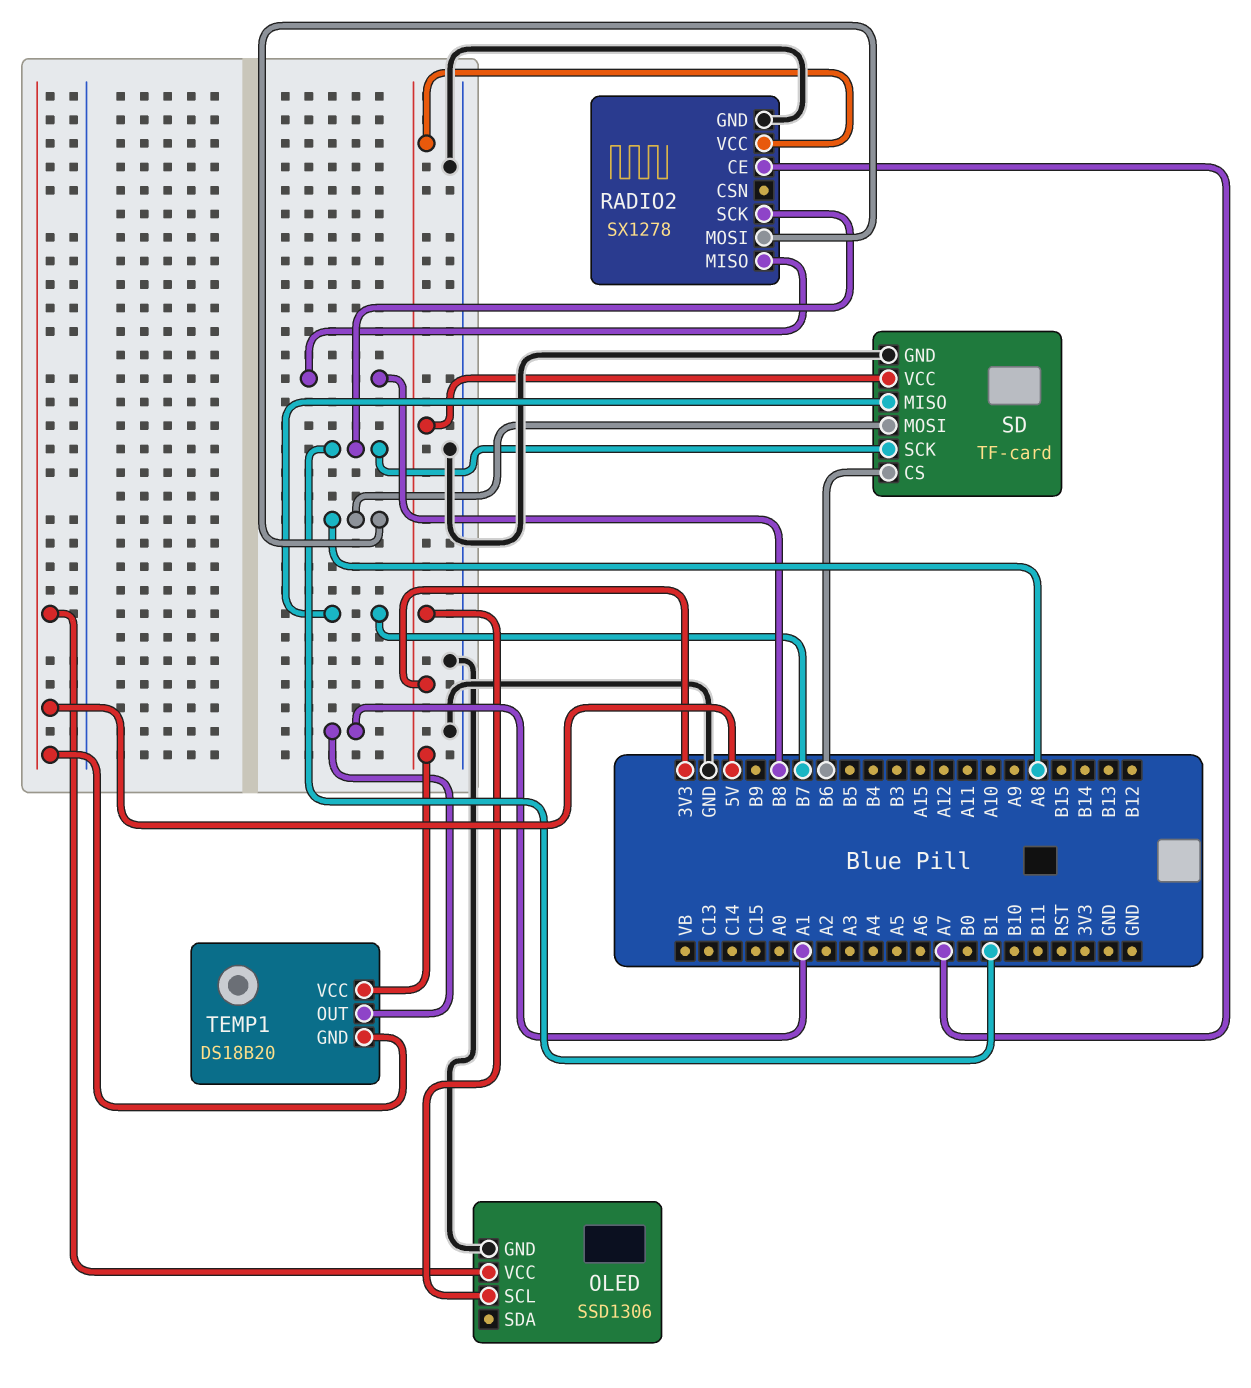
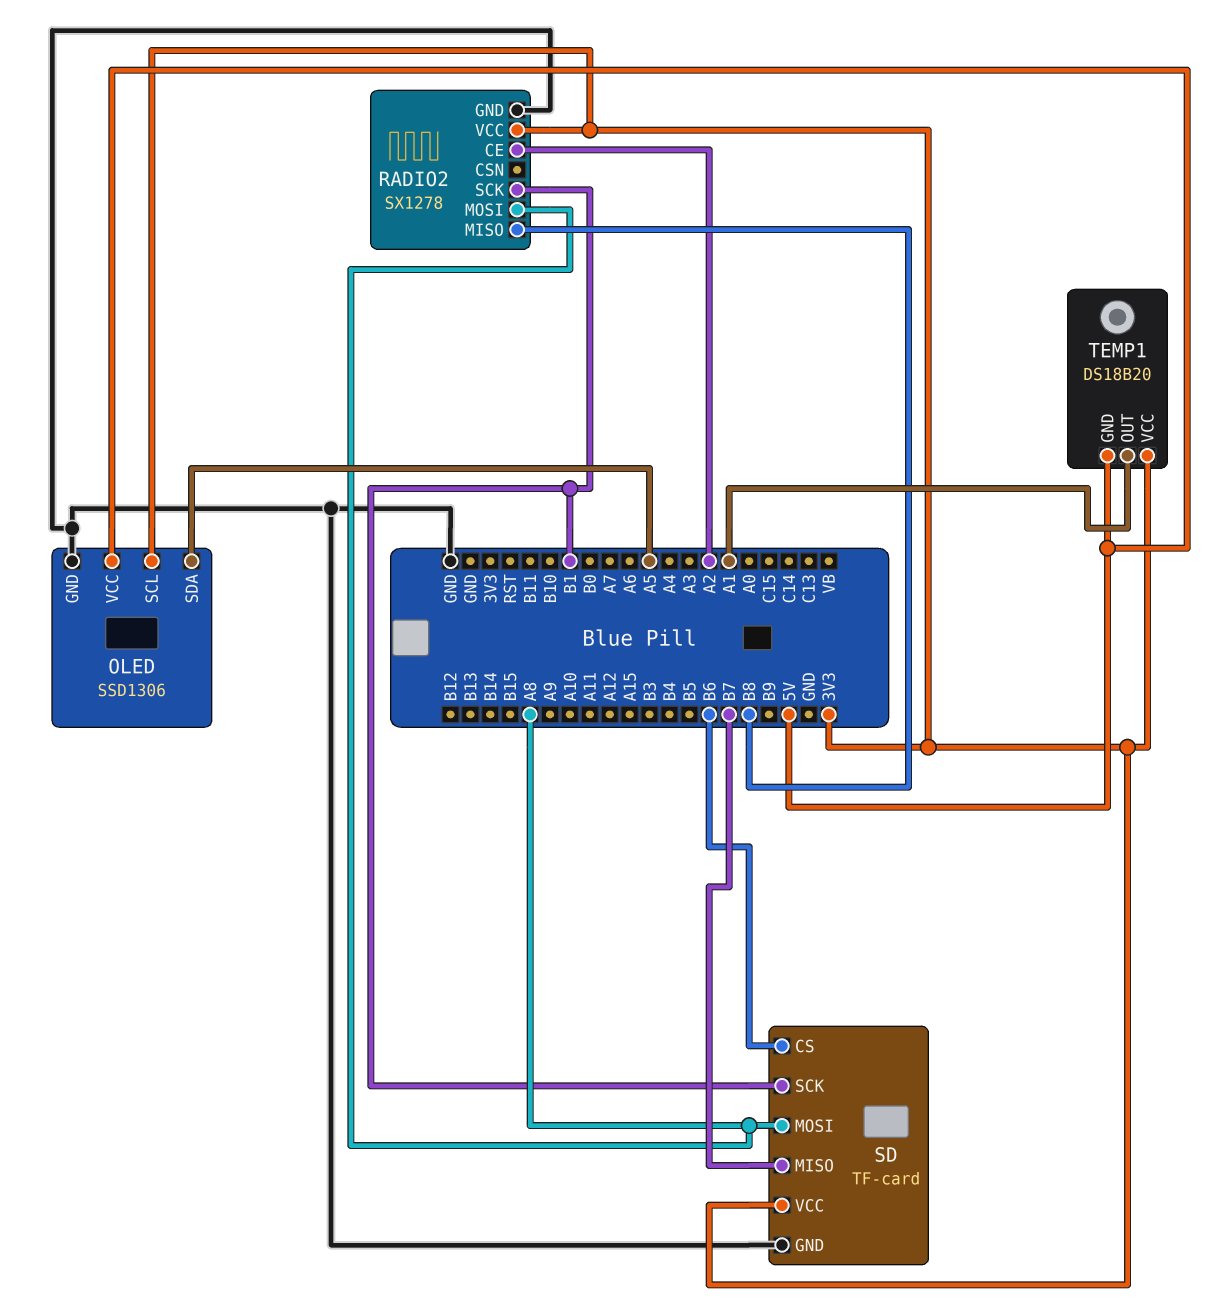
OLED pin SDA: none -> A5
RADIO2 pin CE: A7 -> A2

